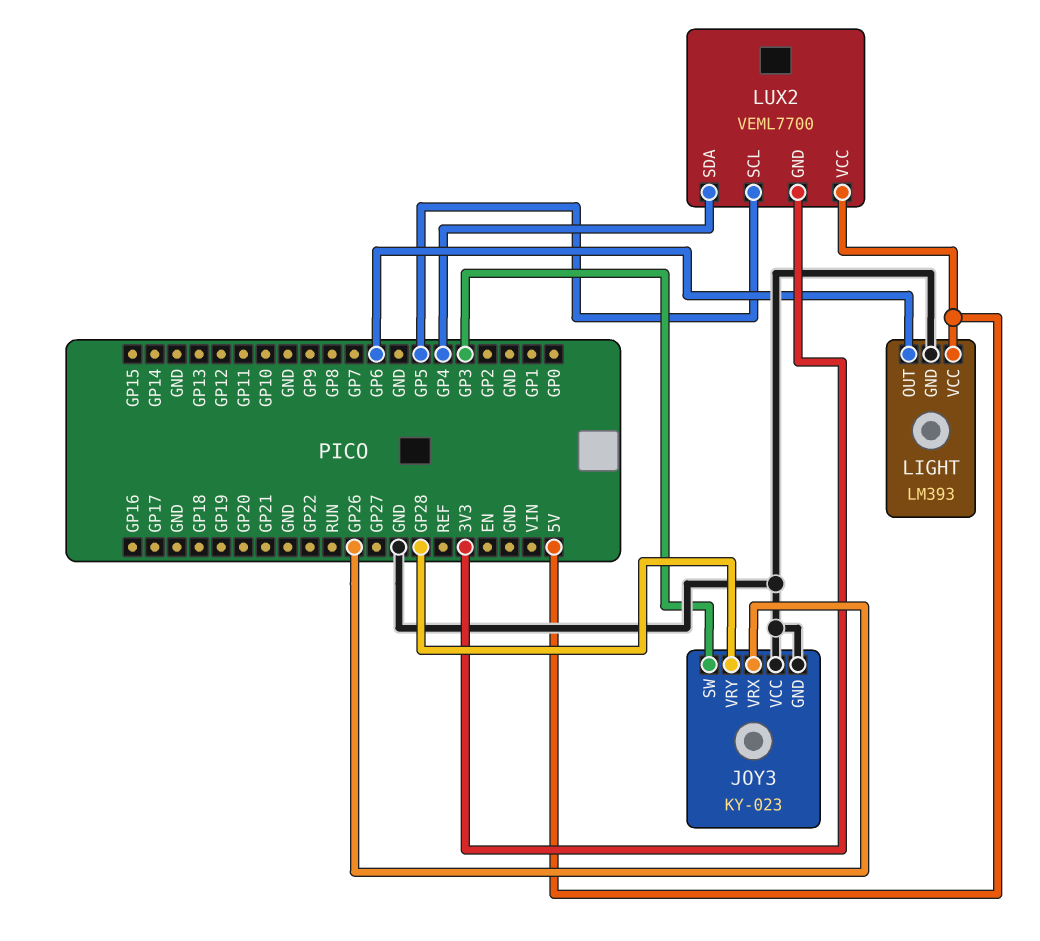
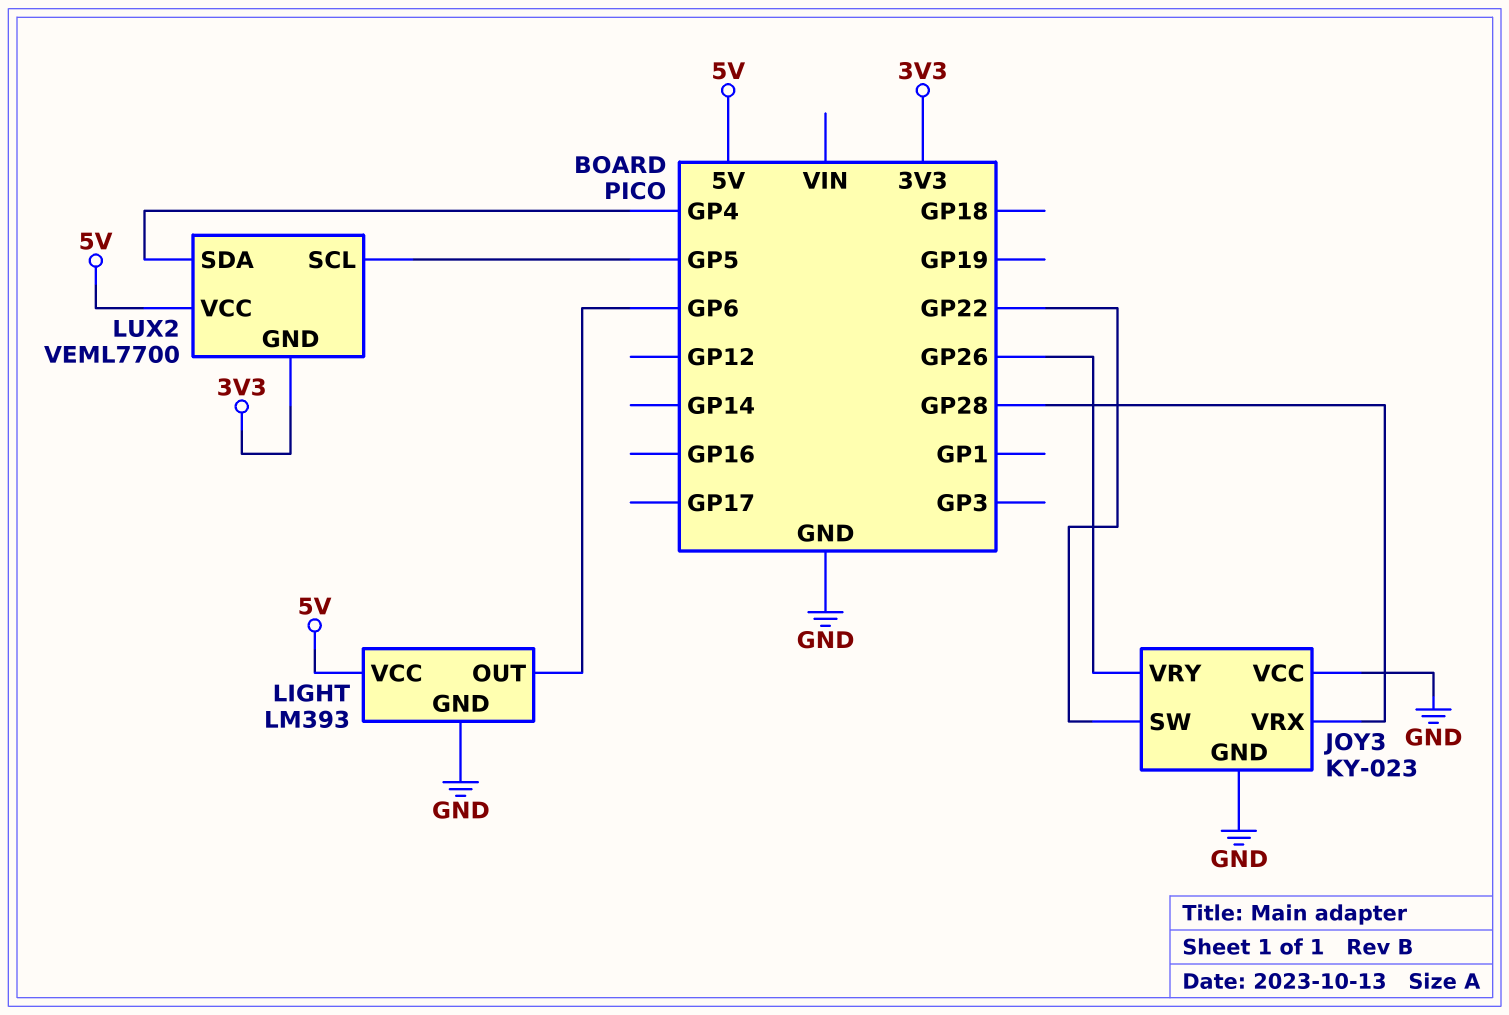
JOY3 pin SW: GP3 -> GP22
JOY3 pin VRX: GP26 -> GP28
JOY3 pin VRY: GP28 -> GP26

